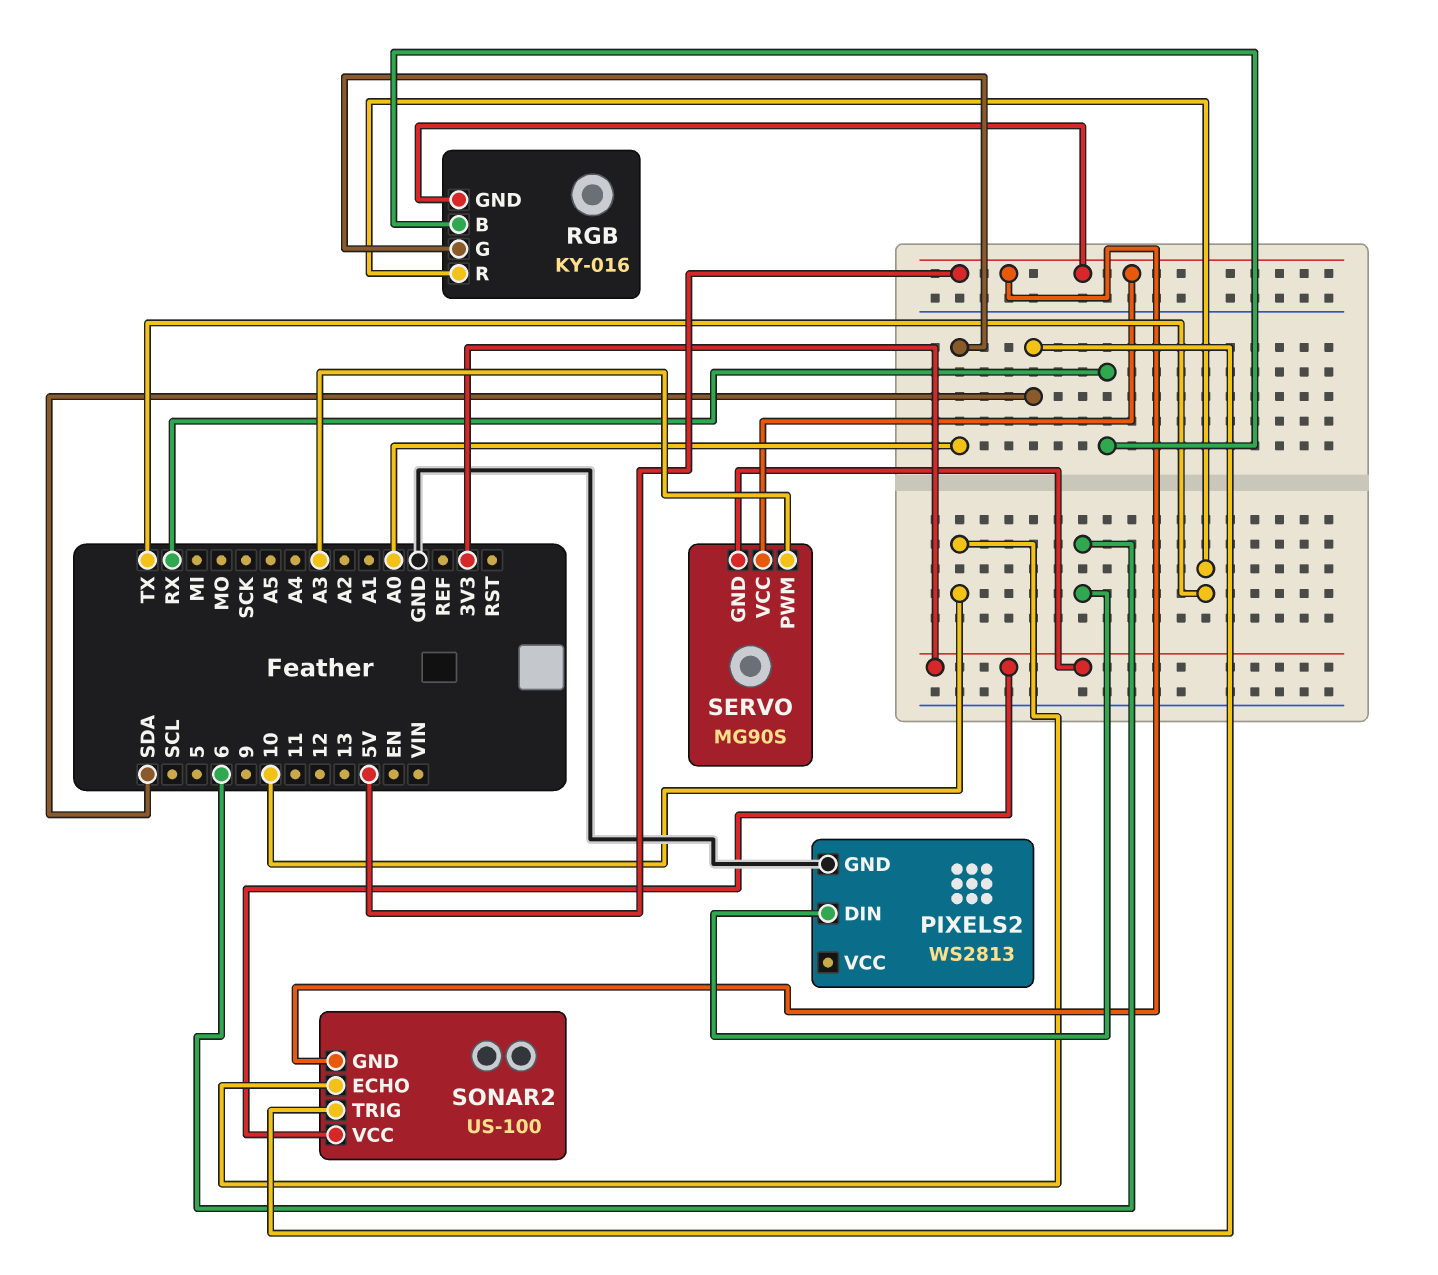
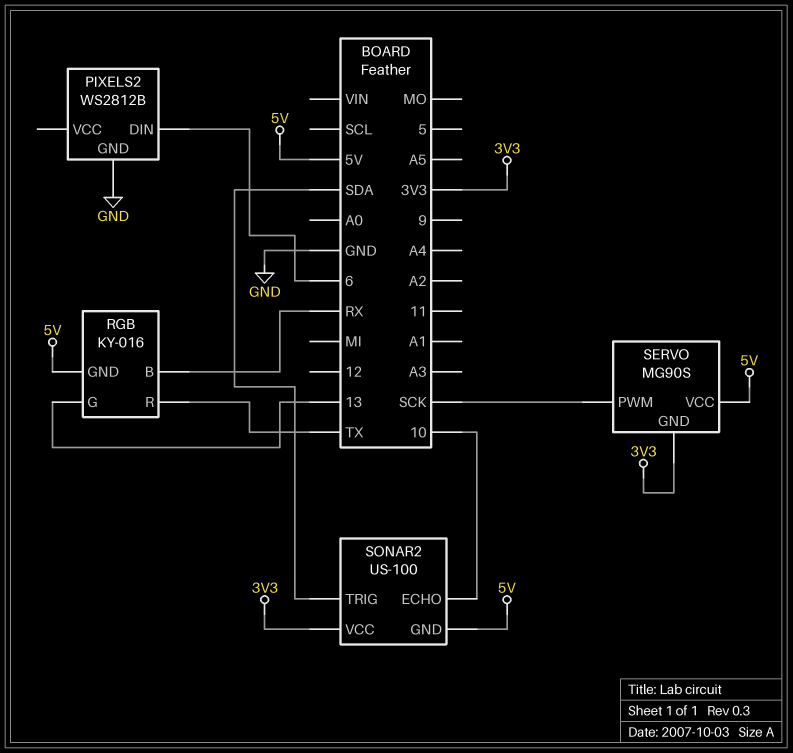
PIXELS2: WS2813 -> WS2812B
RGB pin G: A0 -> 13
SERVO pin PWM: A3 -> SCK

